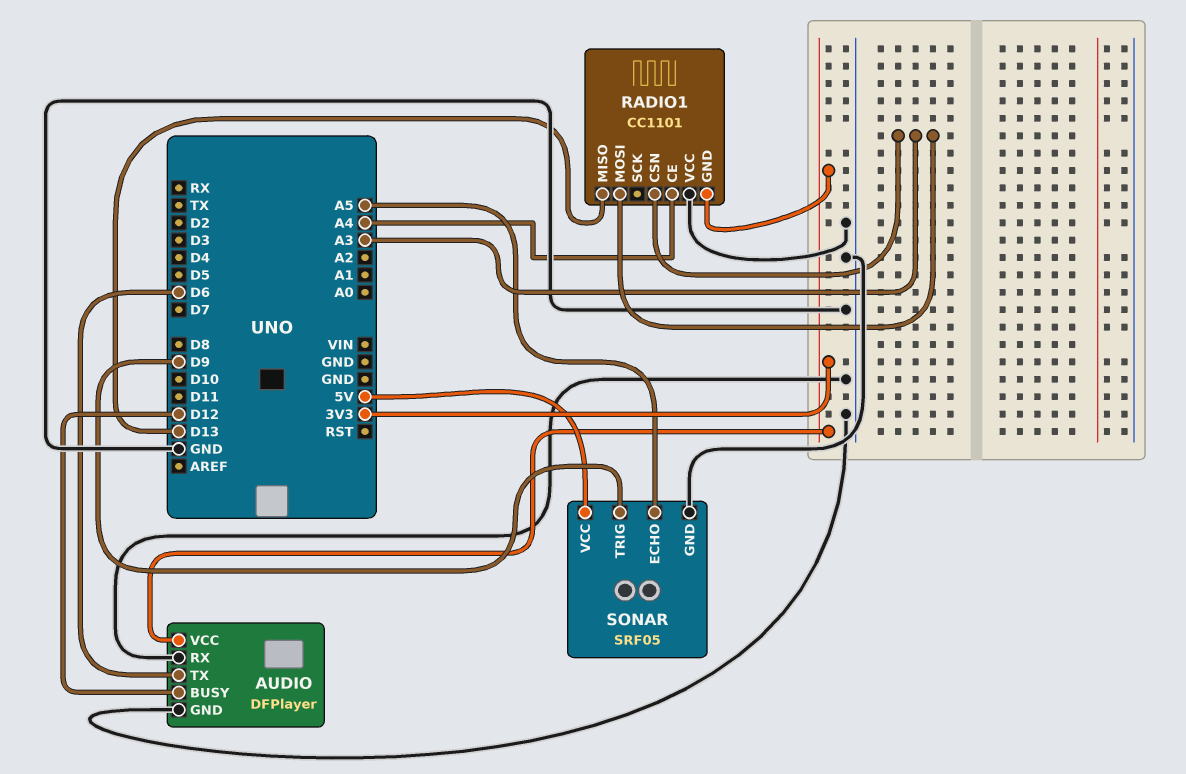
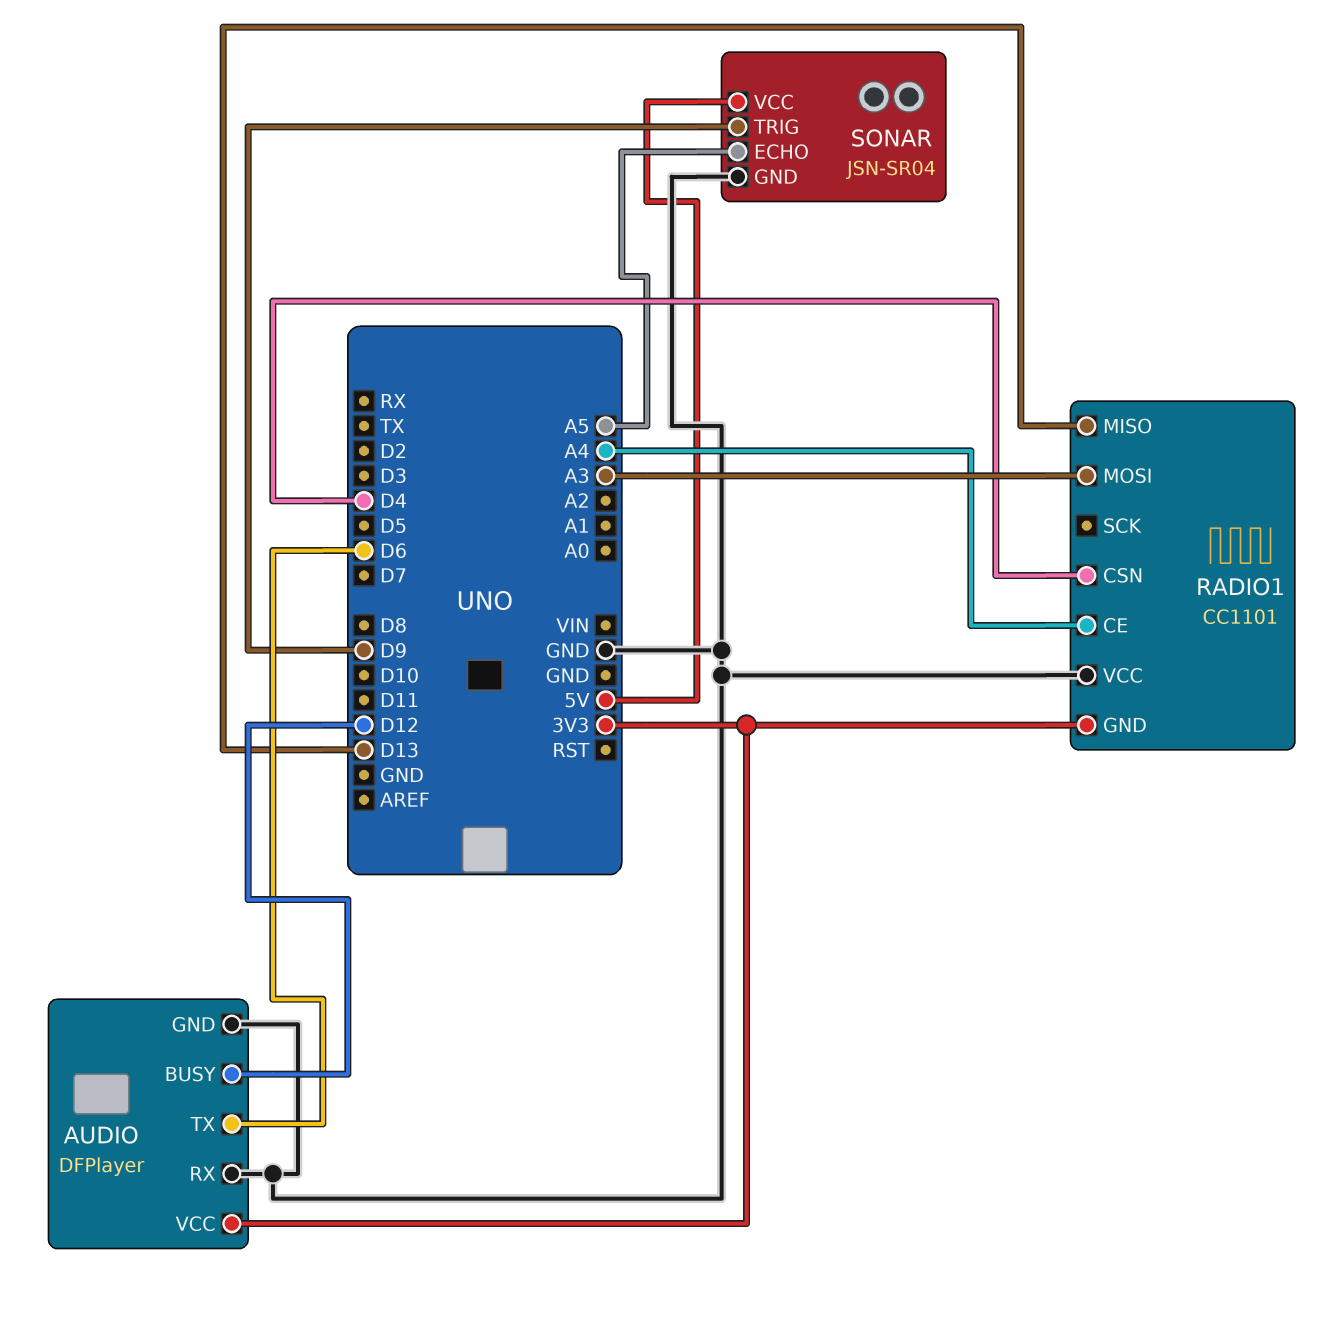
RADIO1 pin CSN: A3 -> D4
SONAR: SRF05 -> JSN-SR04

